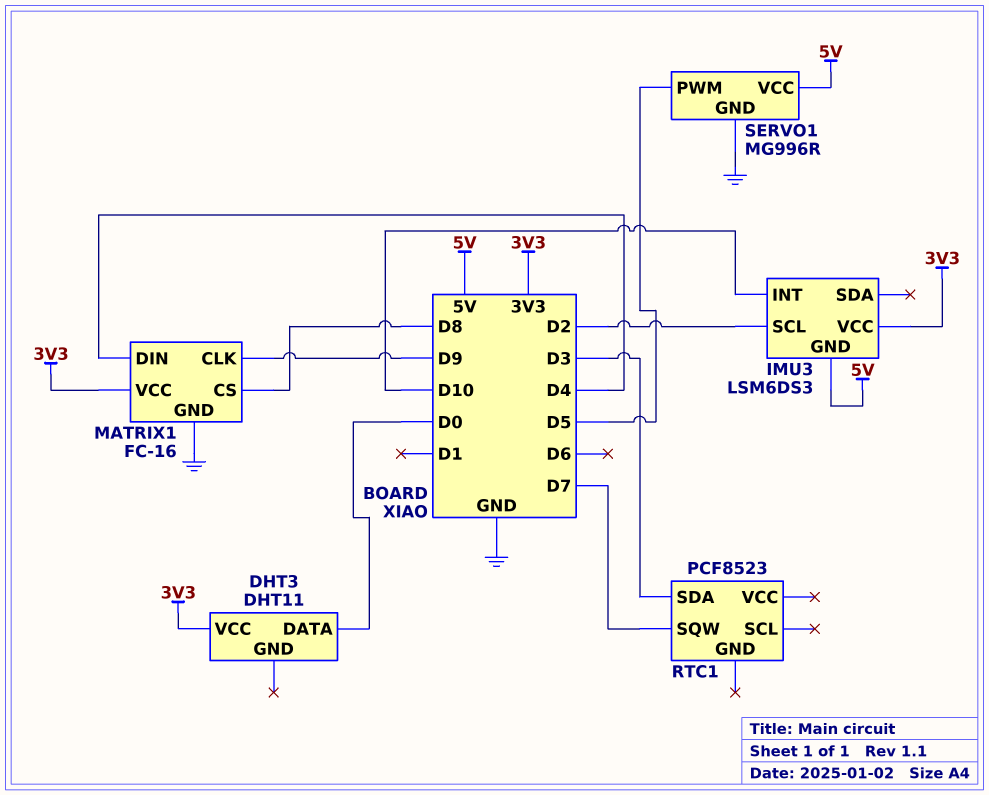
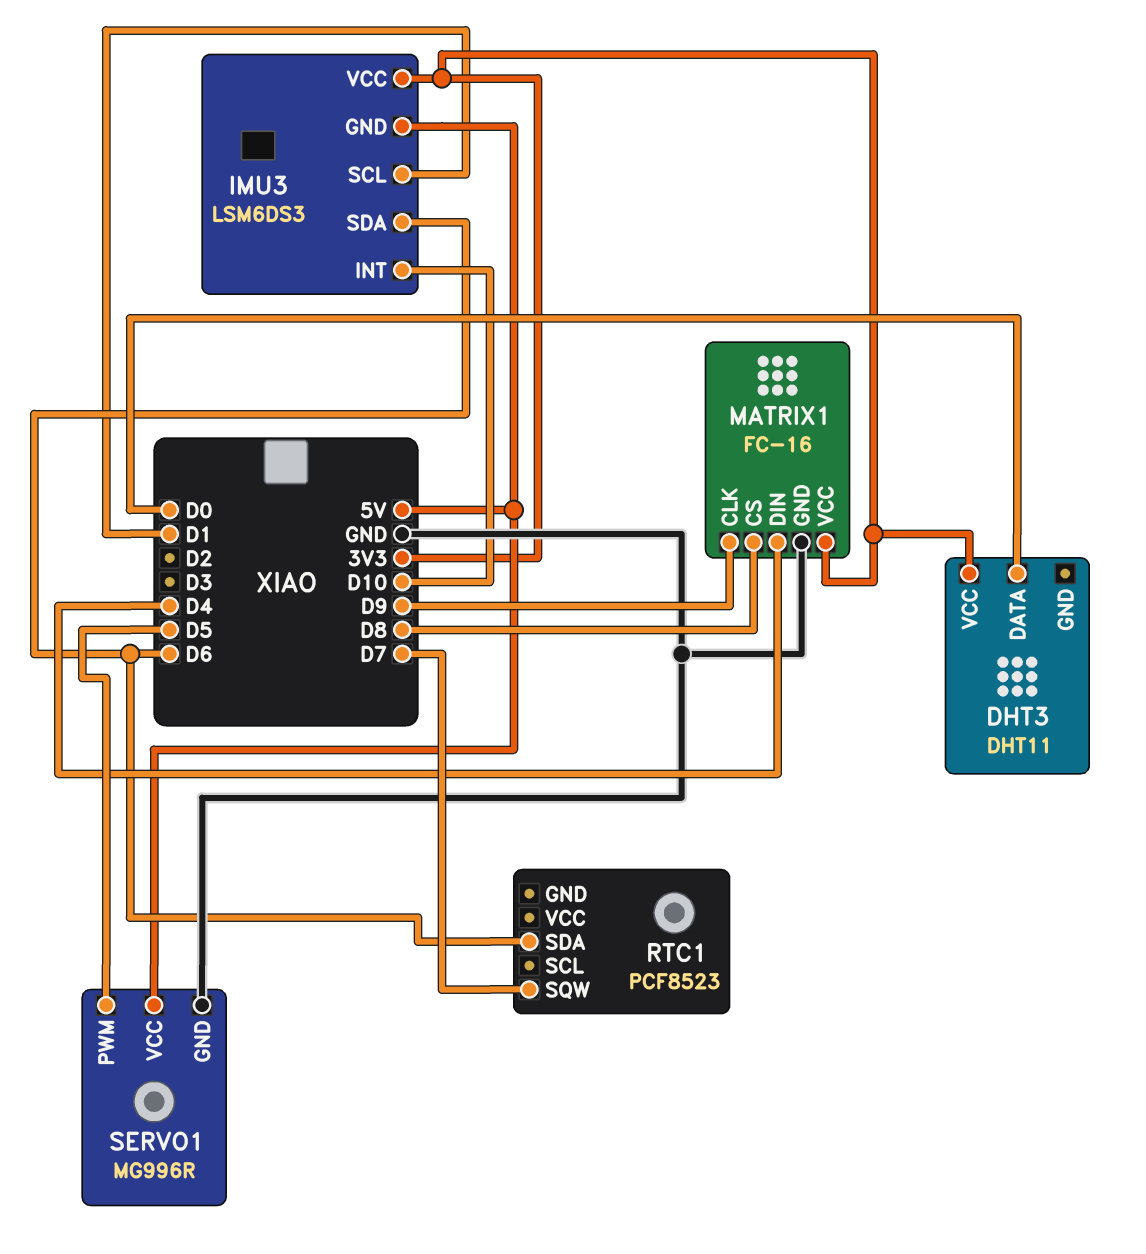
IMU3 pin SCL: D2 -> D1
IMU3 pin SDA: none -> D6
RTC1 pin SDA: D3 -> D6

